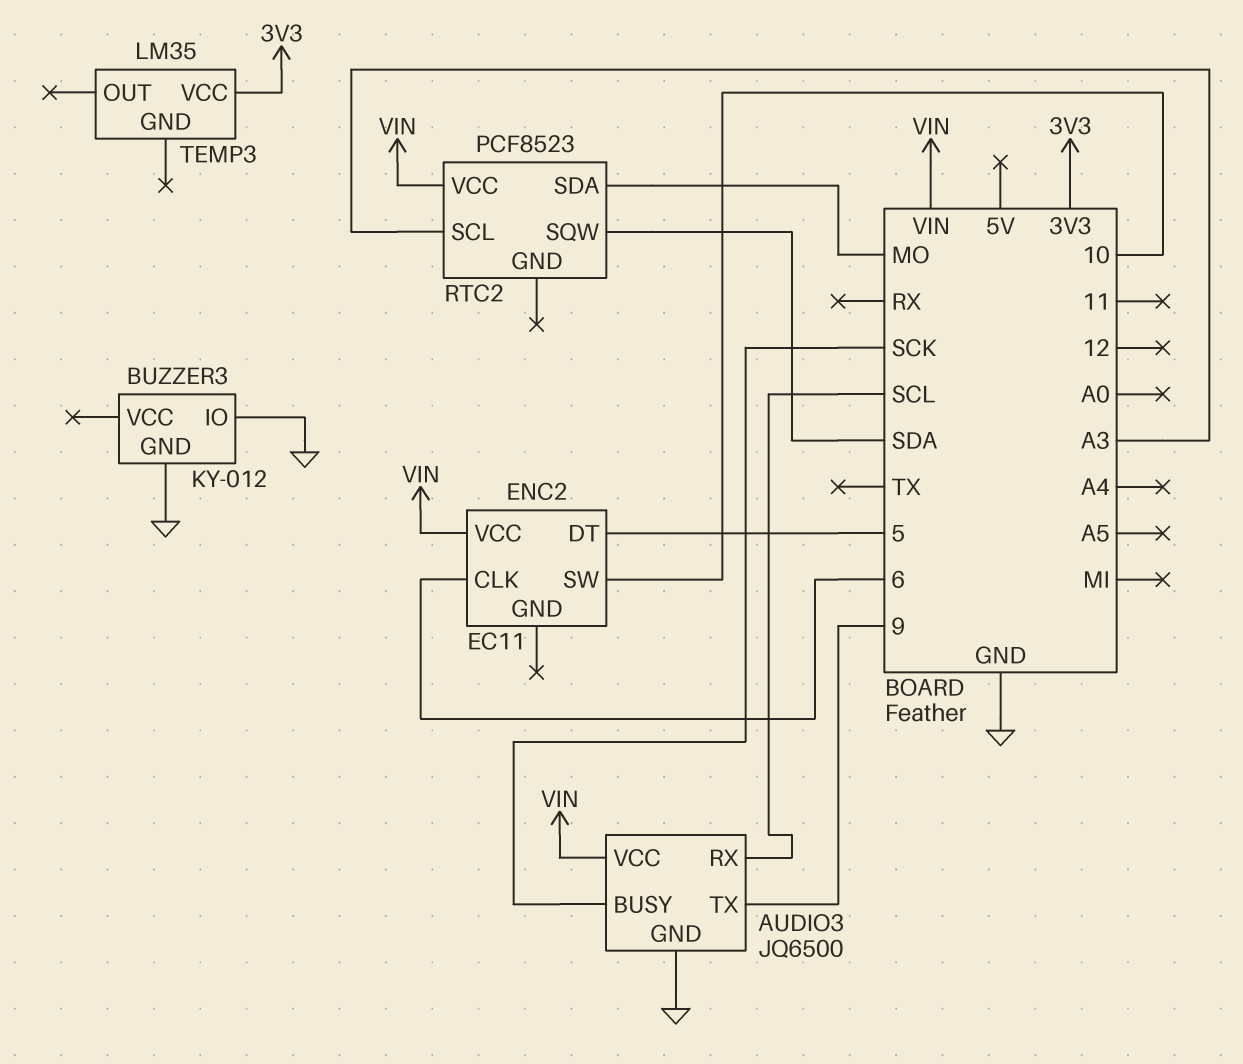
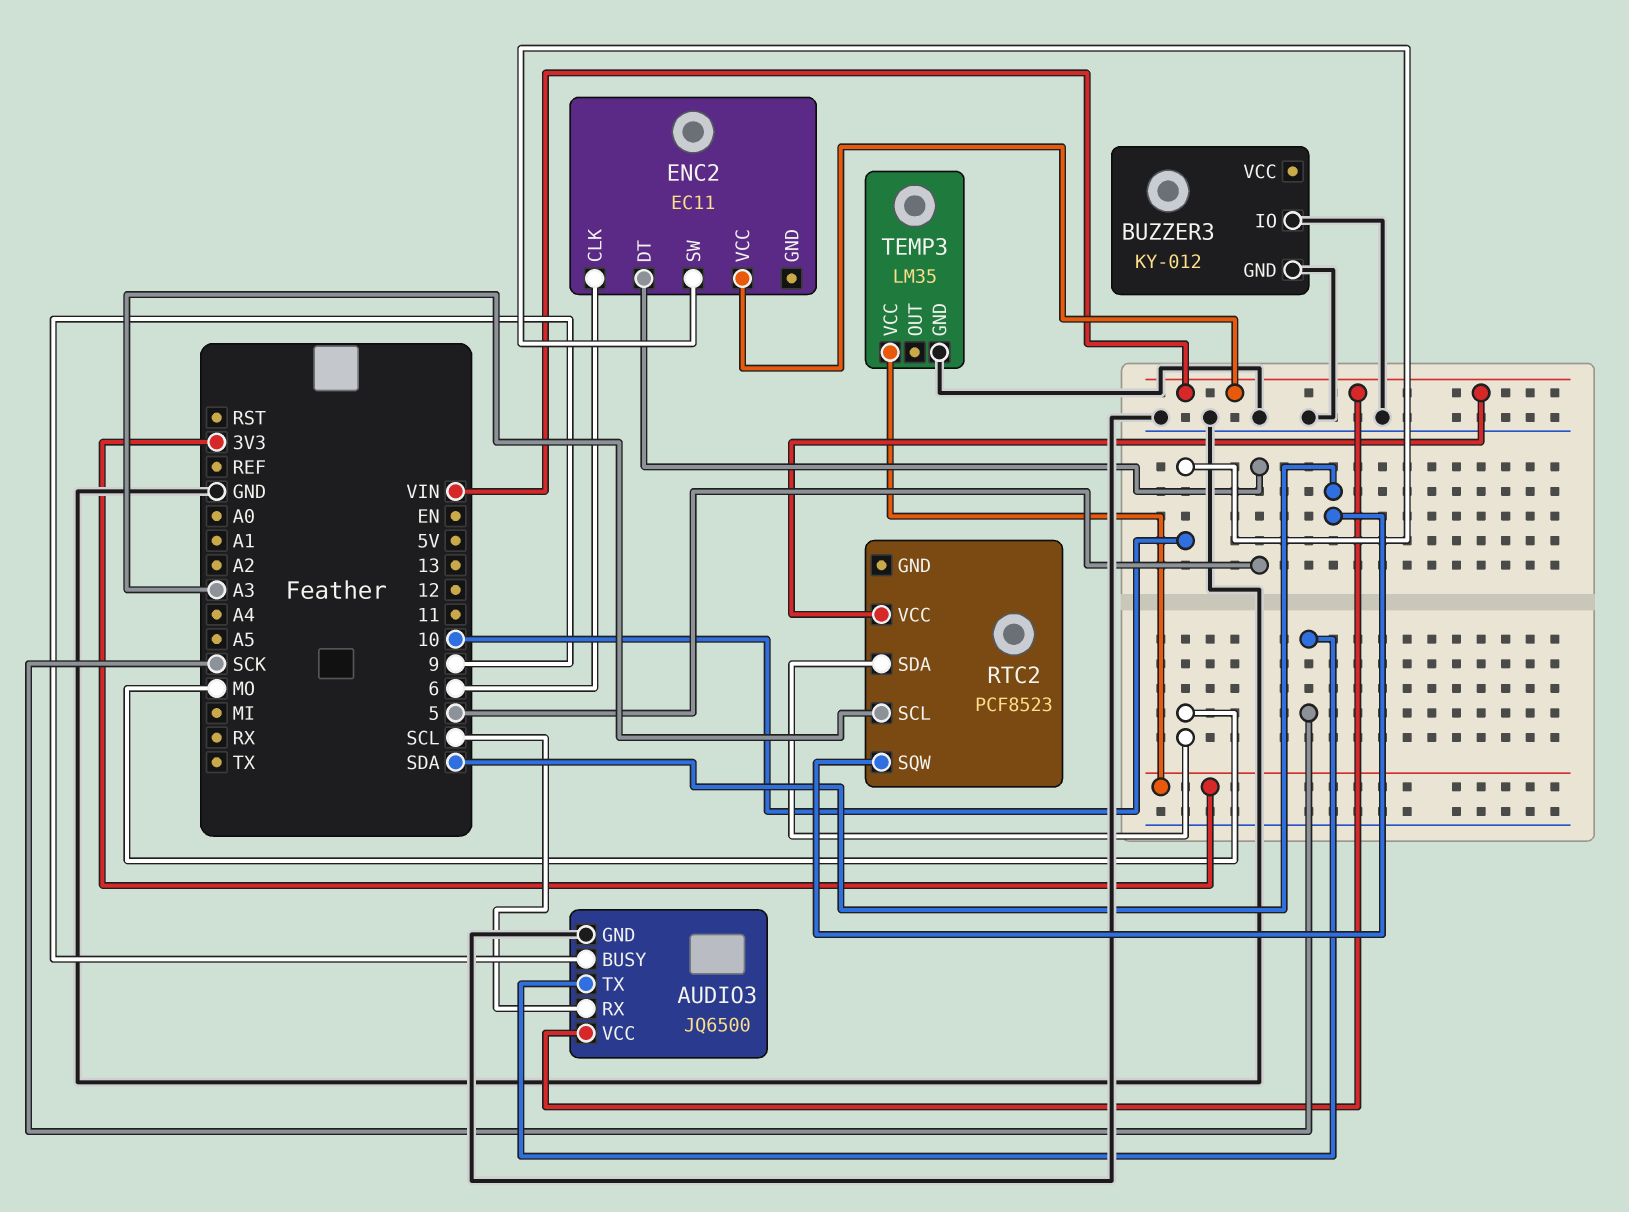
AUDIO3 pin BUSY: SCK -> 9
AUDIO3 pin TX: 9 -> SCK
TEMP3 pin GND: none -> GND

